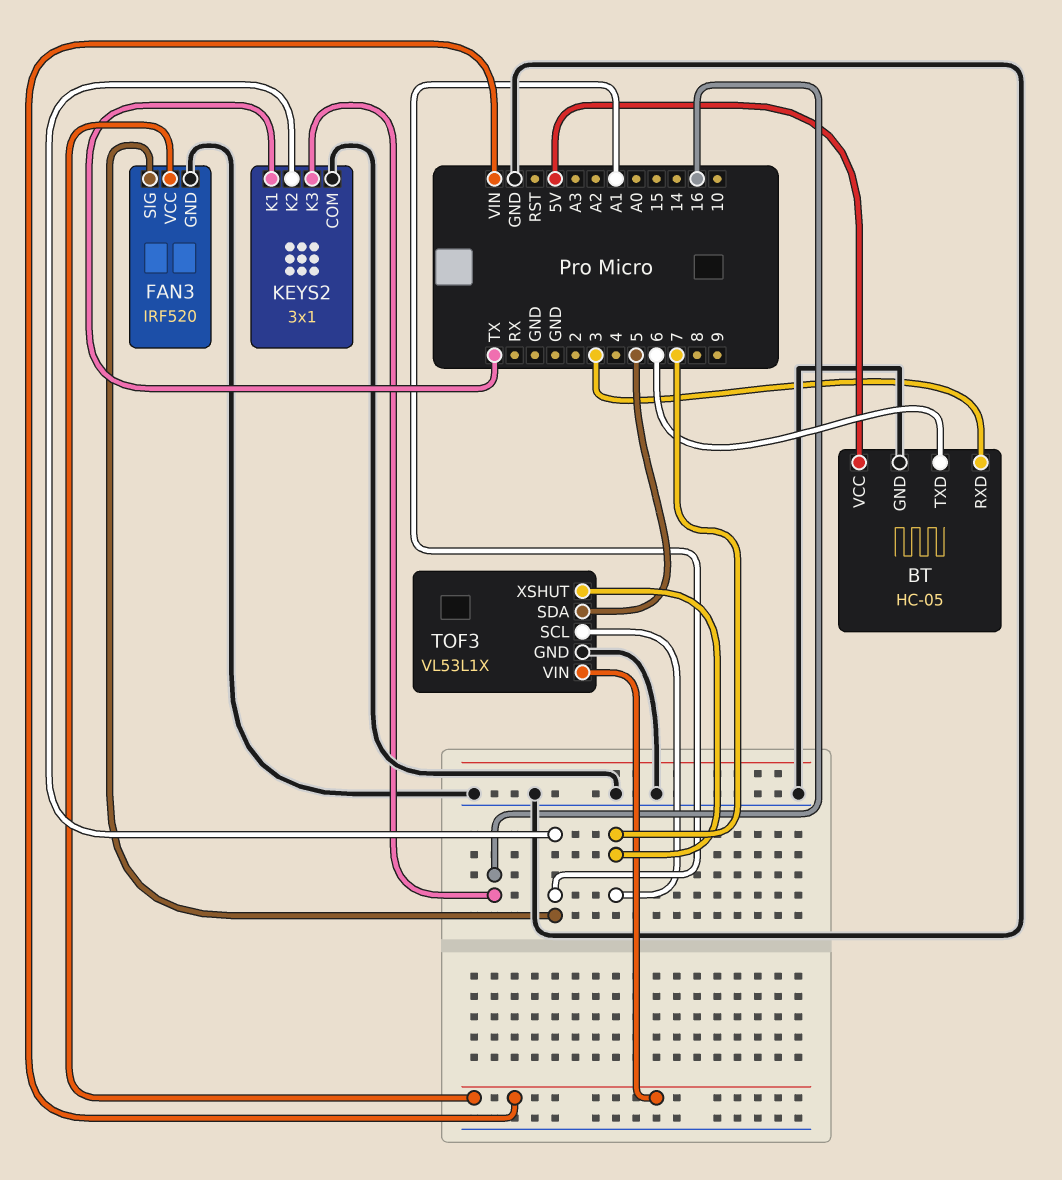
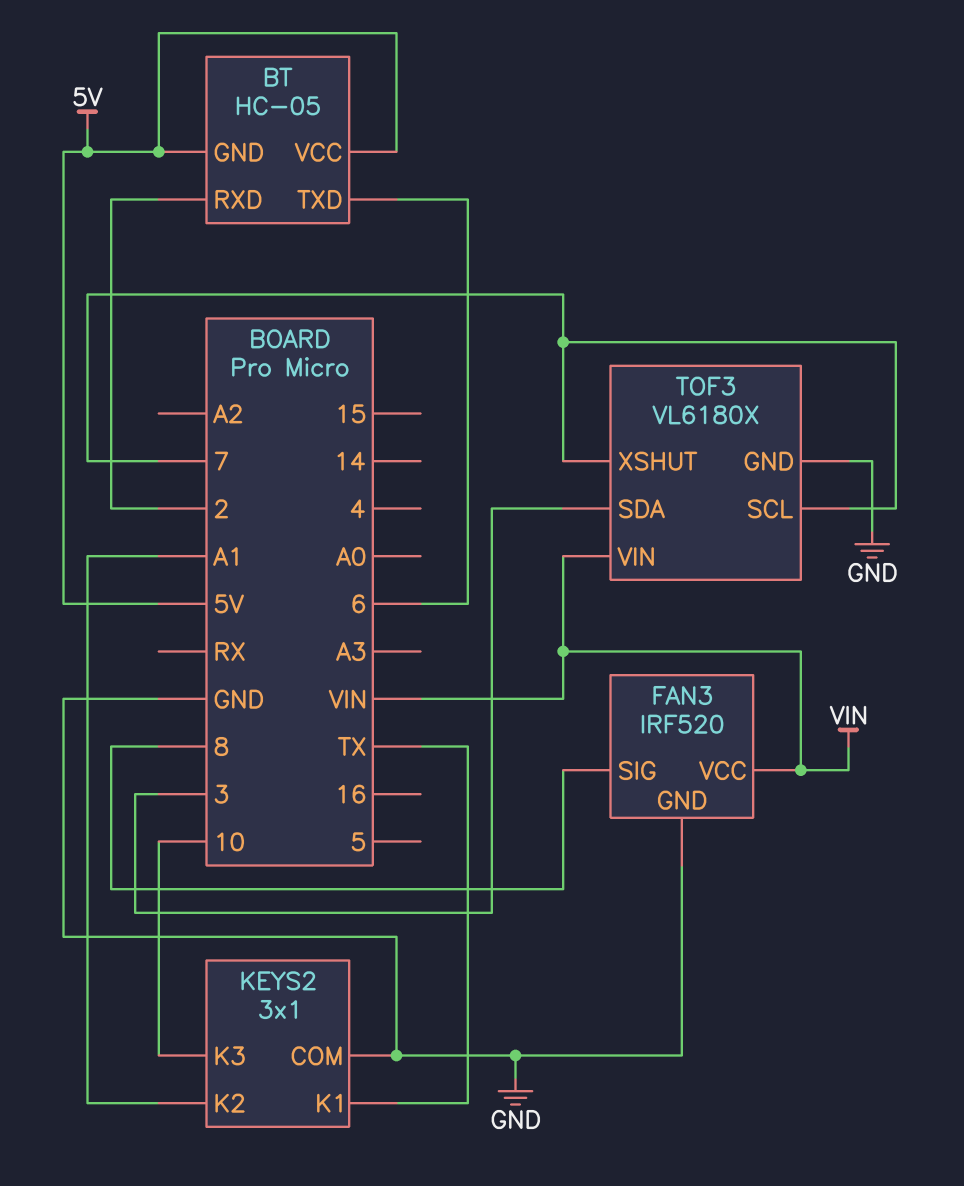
BT pin GND: GND -> 5V
BT pin RXD: 3 -> 2
FAN3 pin SIG: A1 -> 8
KEYS2 pin K3: 16 -> 10
TOF3: VL53L1X -> VL6180X
TOF3 pin SDA: 5 -> 3

